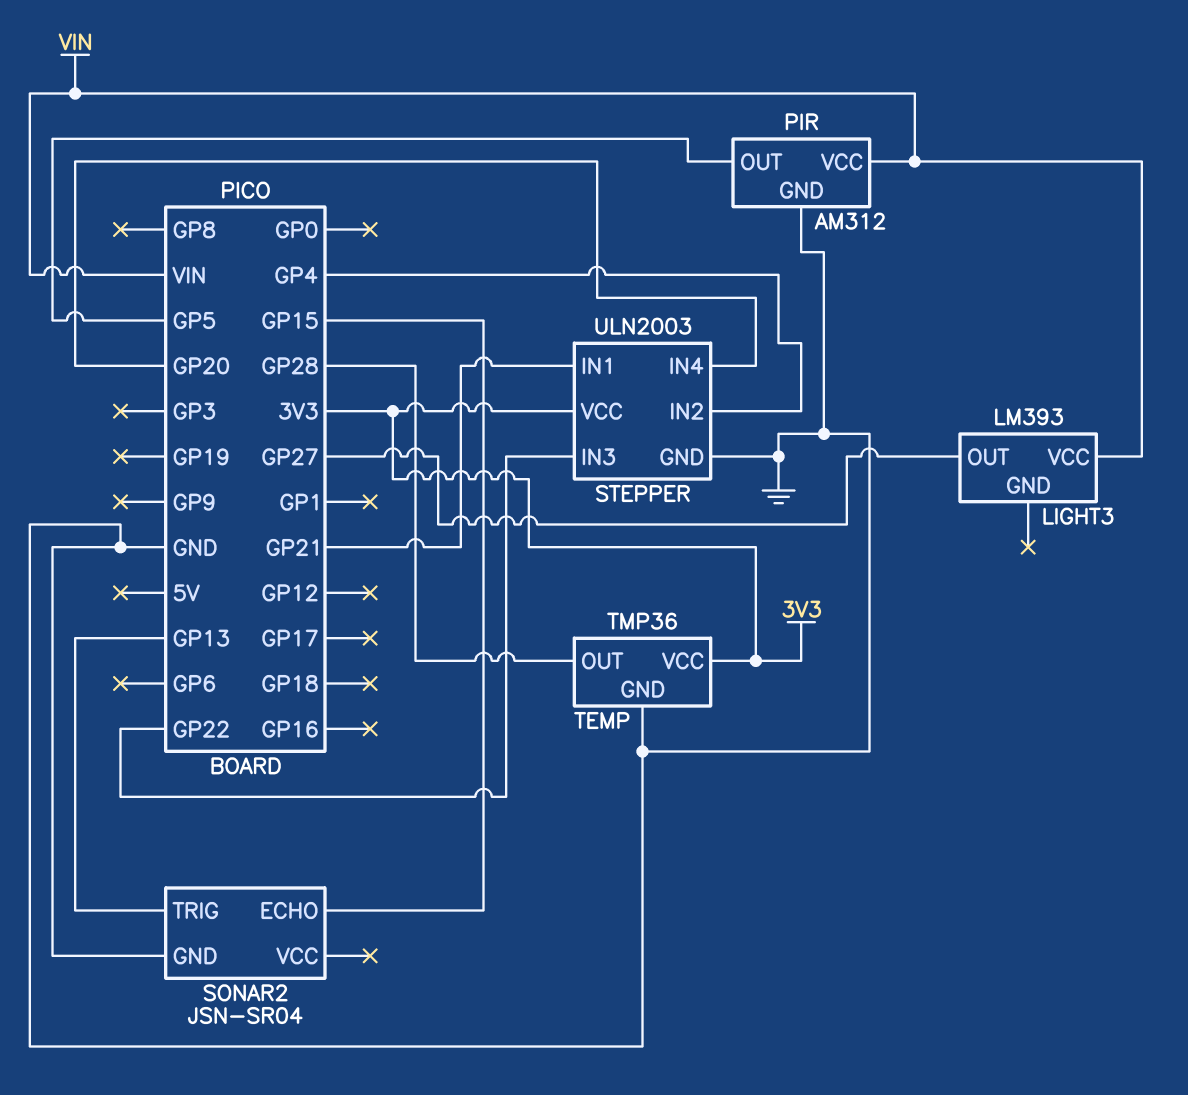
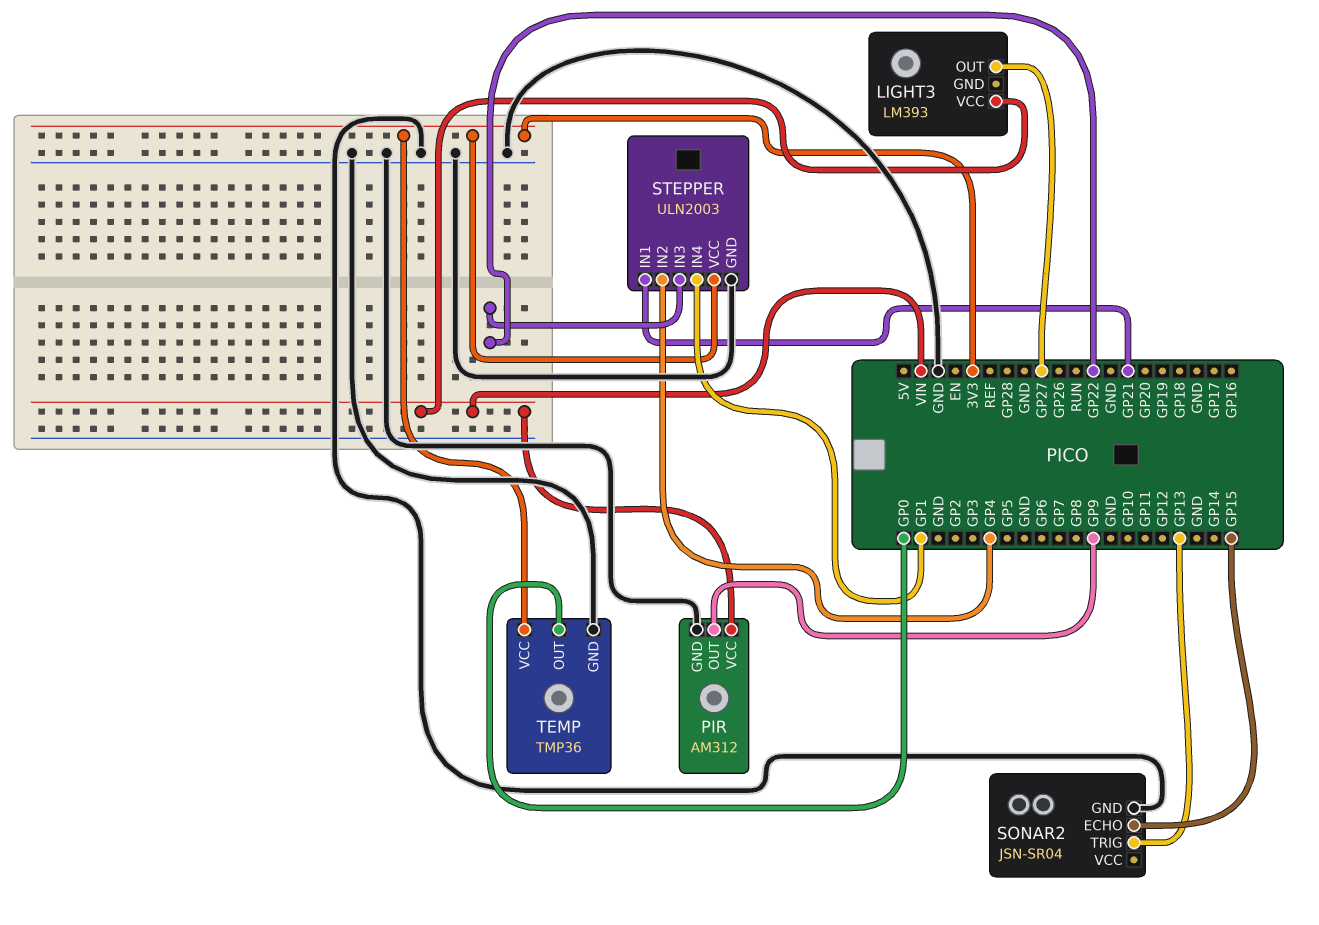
PIR pin OUT: GP5 -> GP9
STEPPER pin IN4: GP20 -> GP1
TEMP pin OUT: GP28 -> GP0

